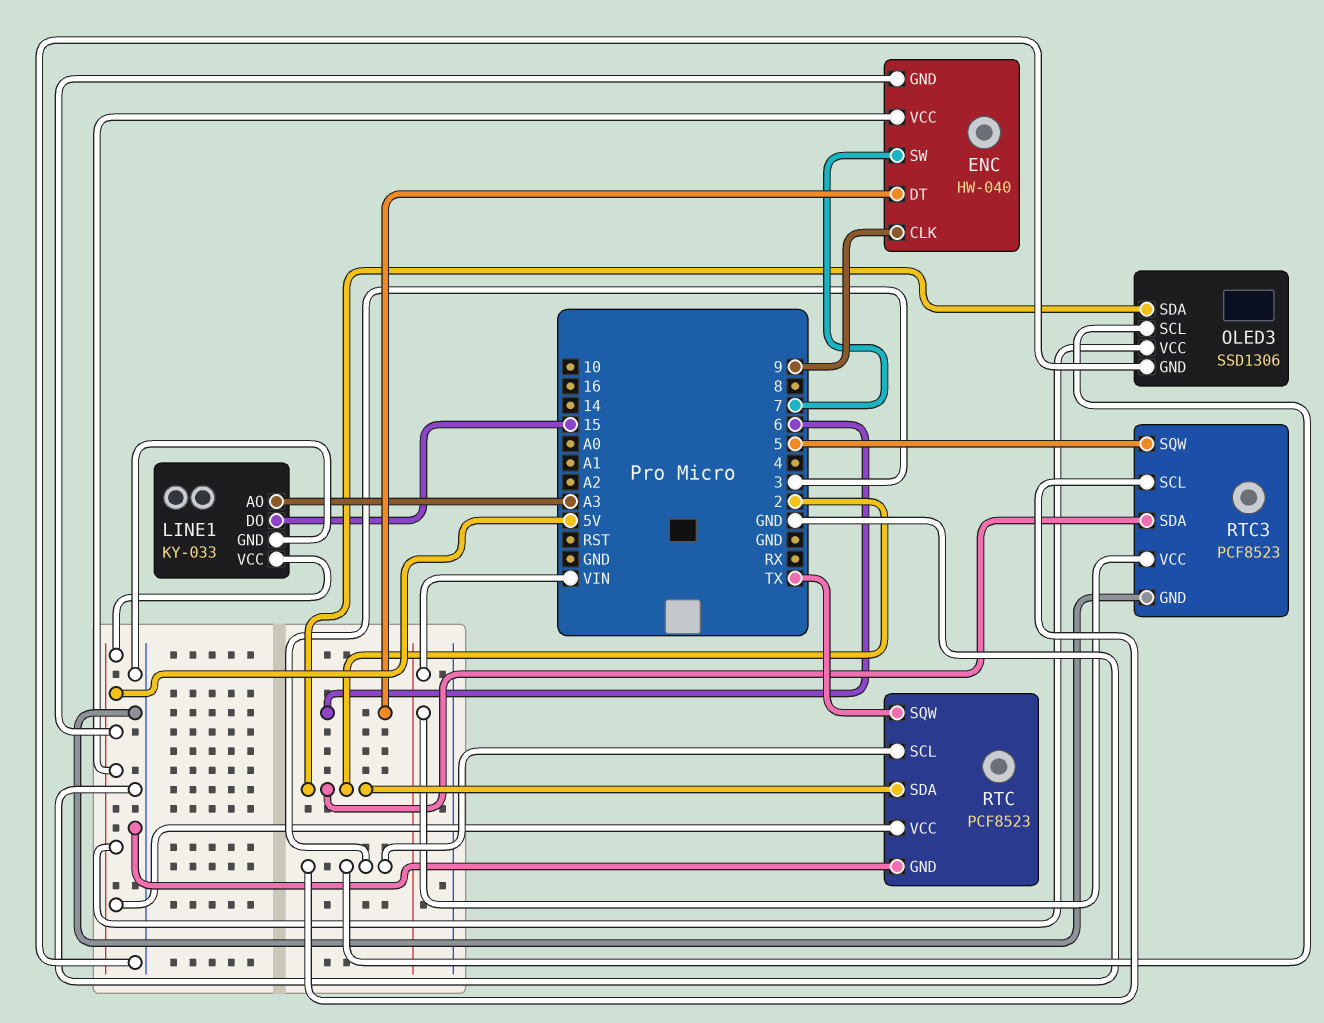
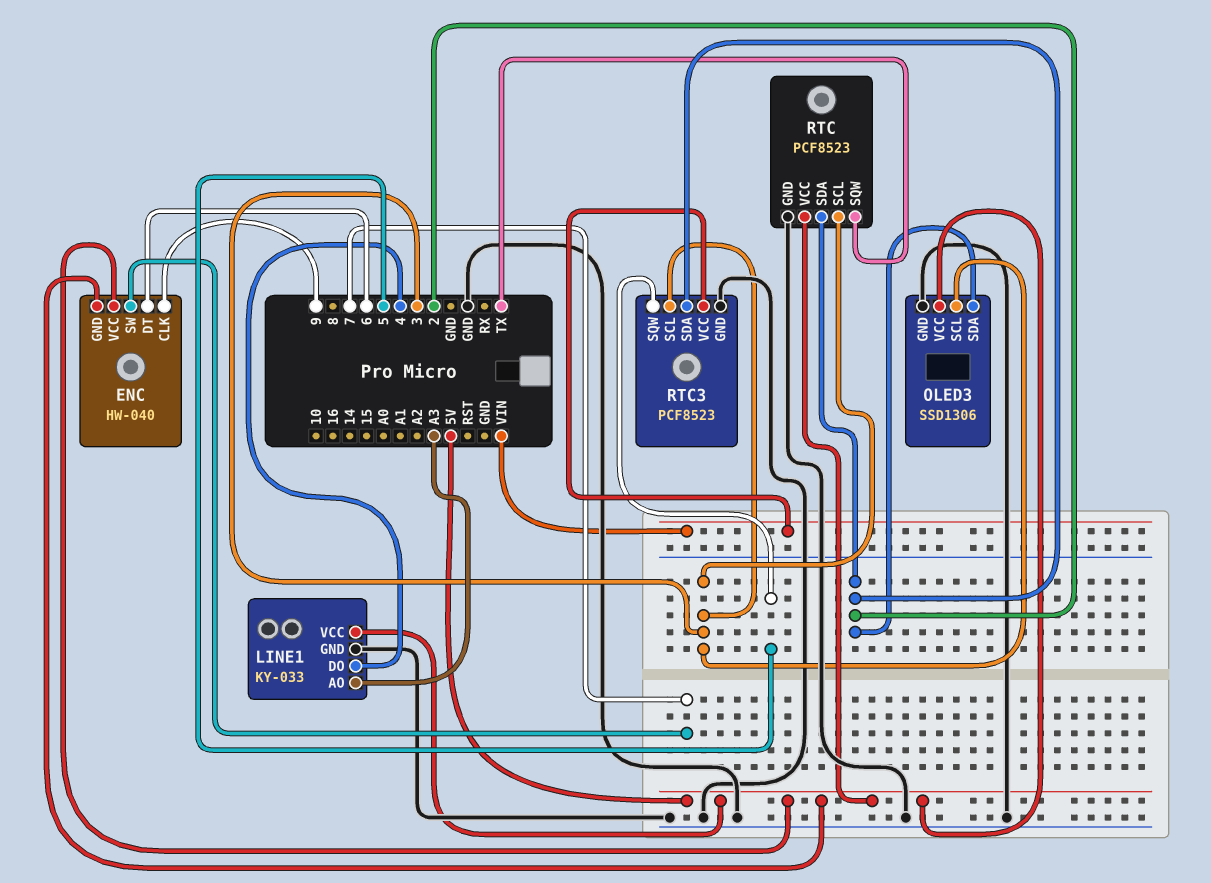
LINE1 pin DO: 15 -> 4

